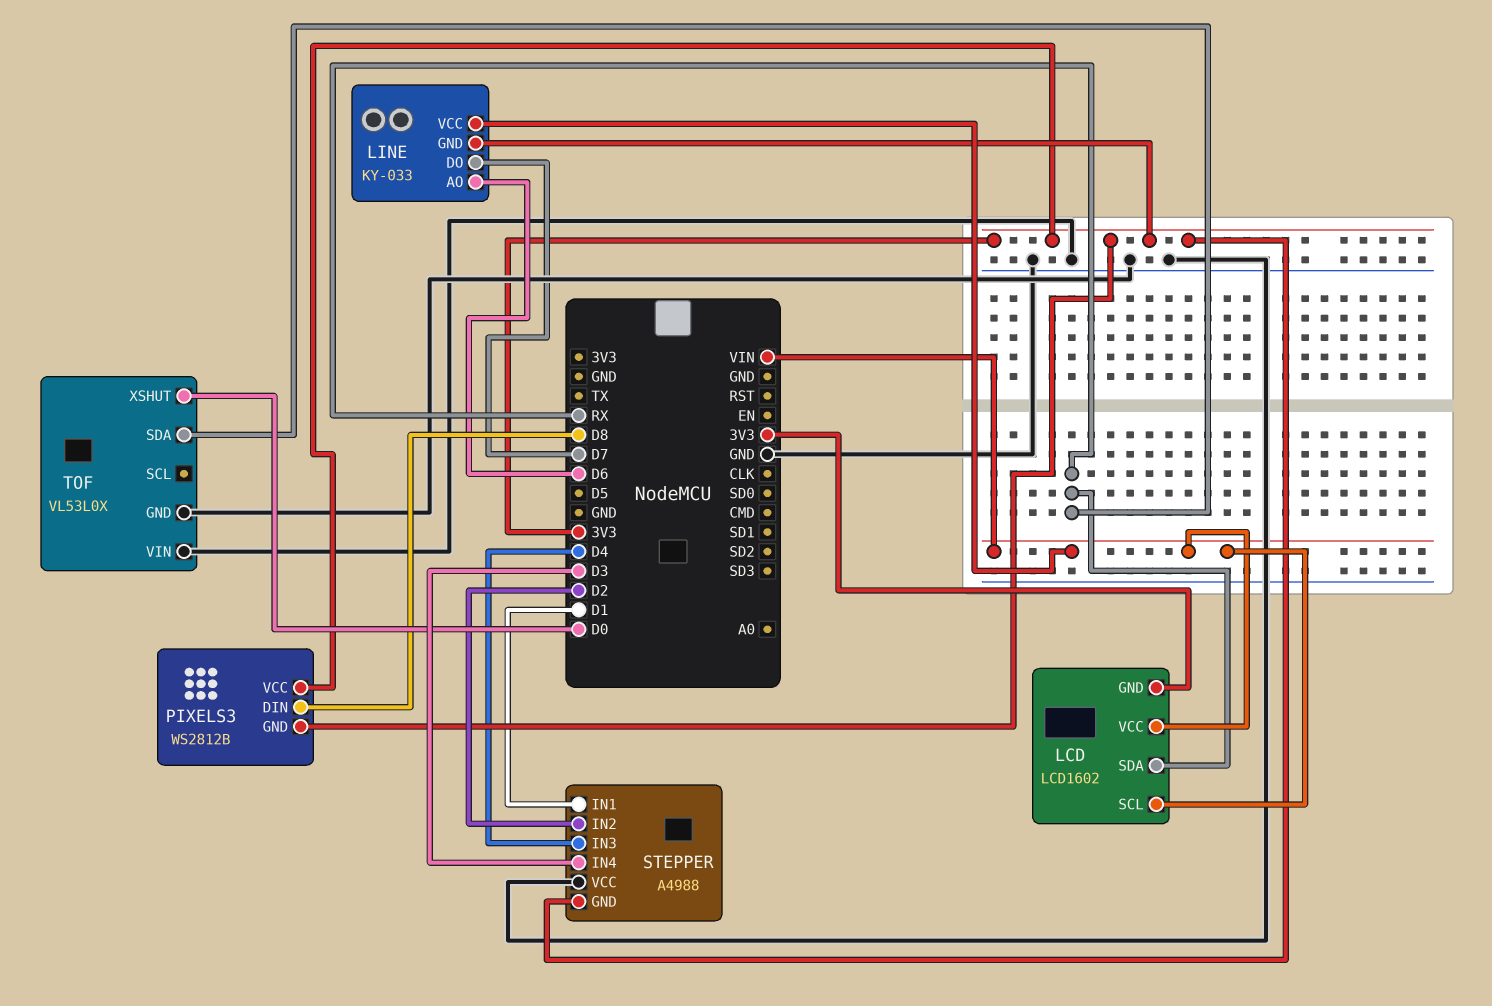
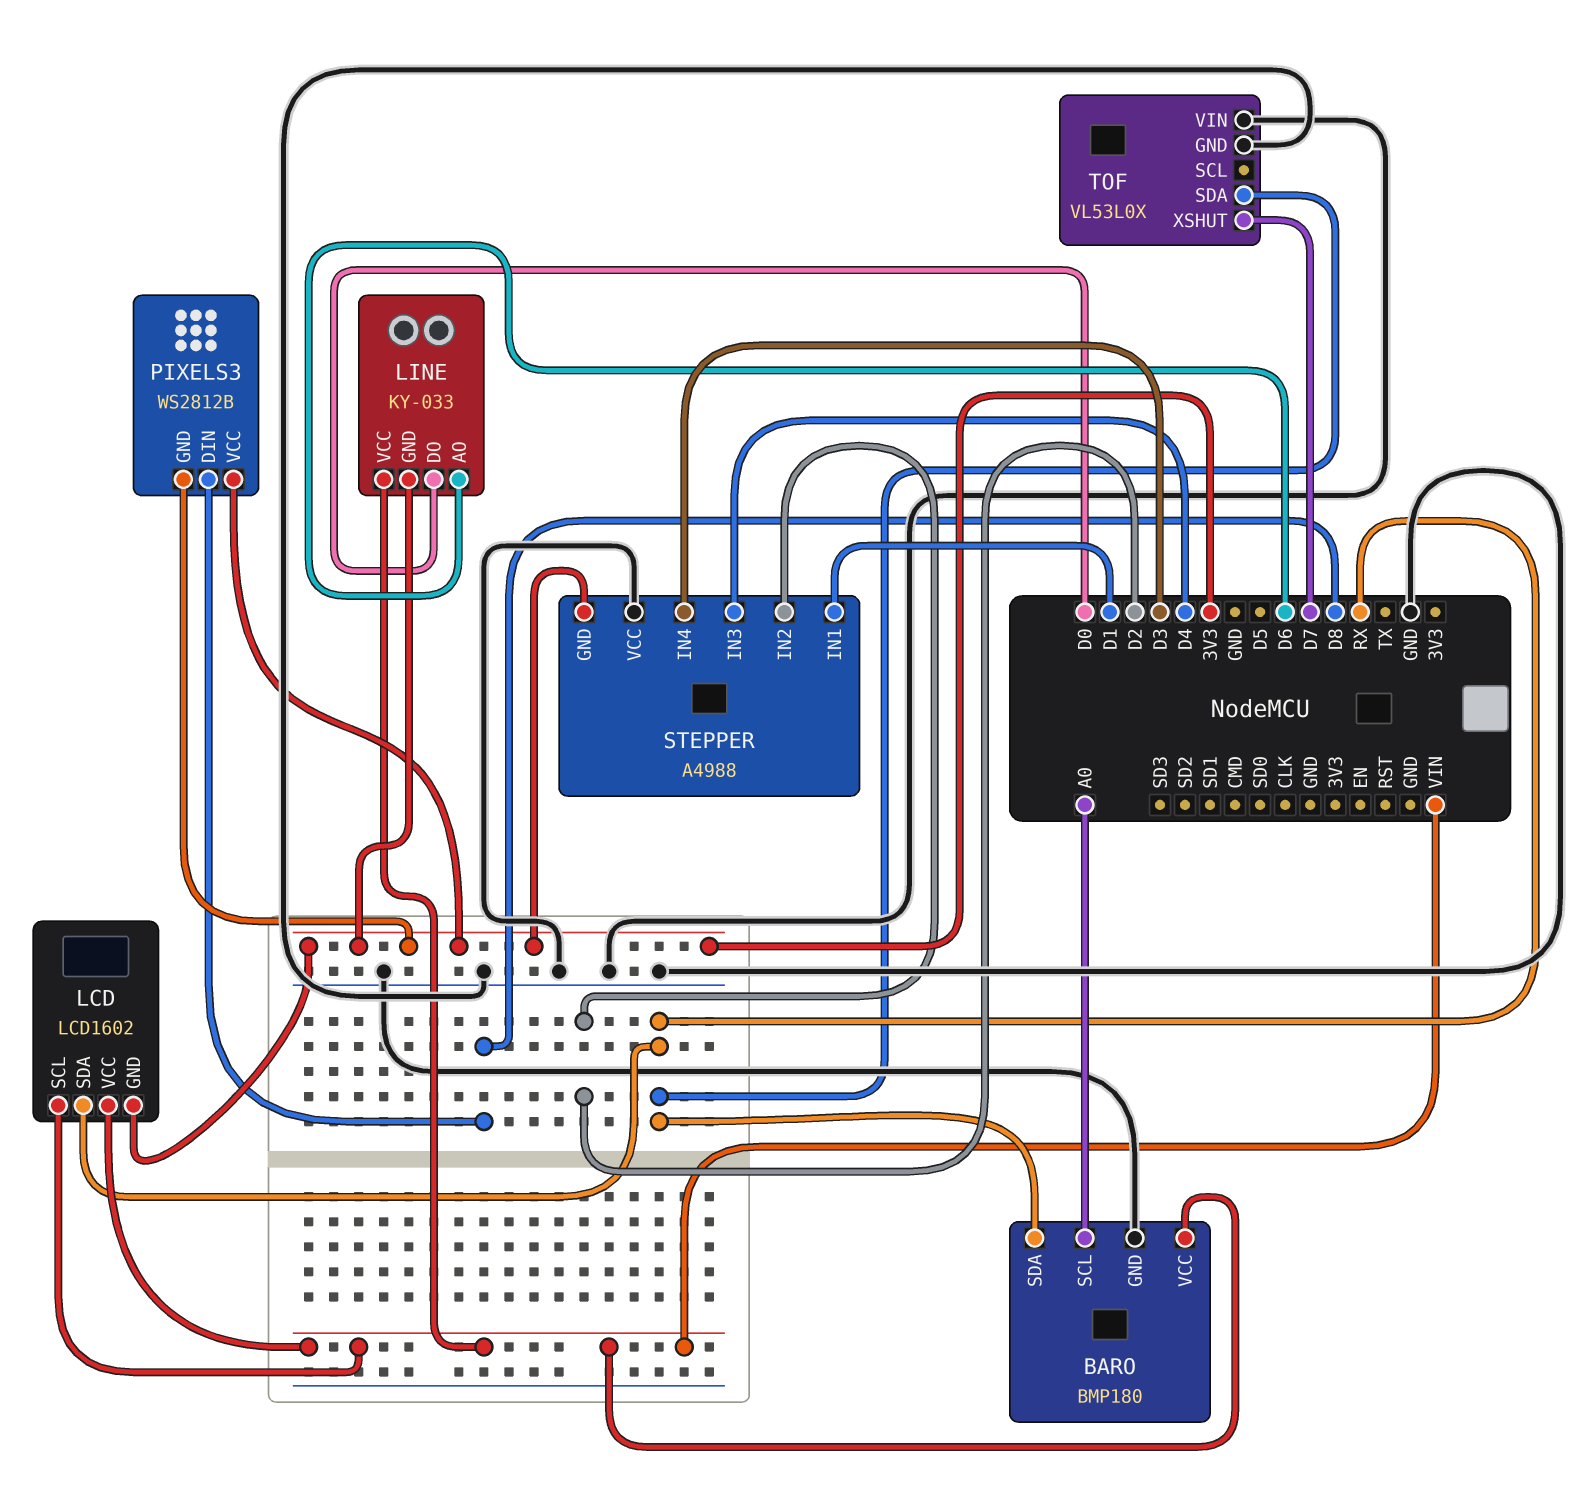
BARO: none -> BMP180
BARO pin GND: none -> GND
BARO pin SCL: none -> A0
BARO pin SDA: none -> RX
BARO pin VCC: none -> VIN
LINE pin DO: D7 -> D0
TOF pin XSHUT: D0 -> D7

